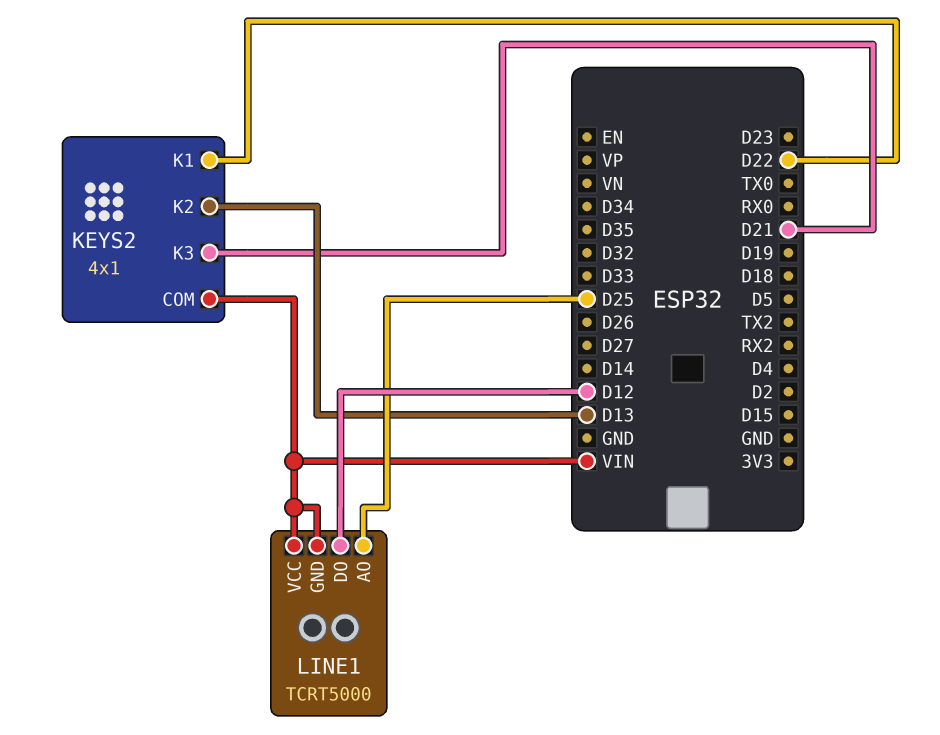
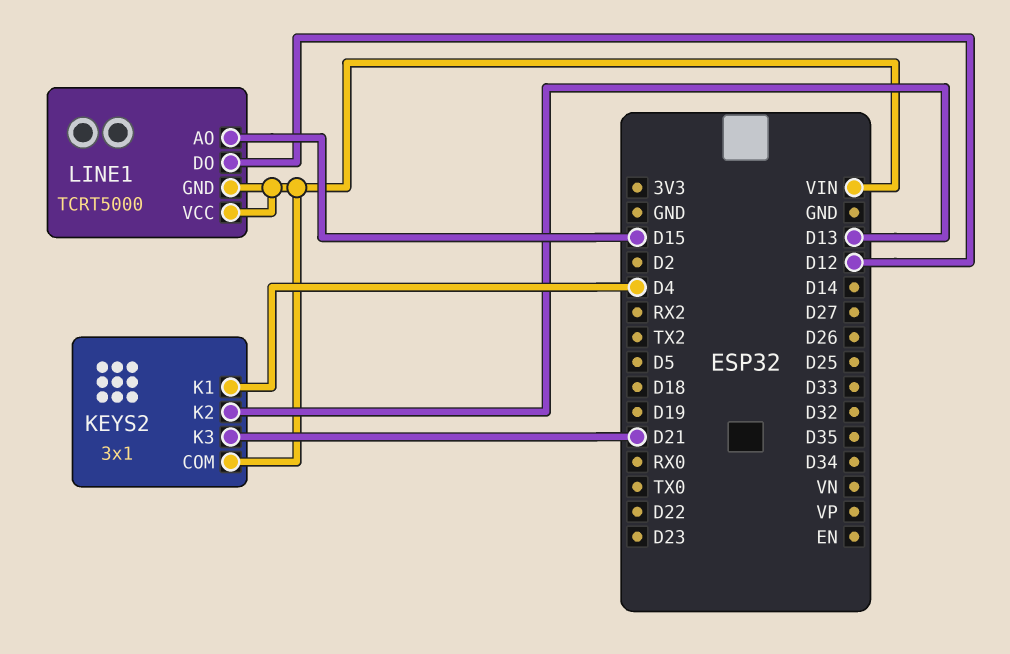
KEYS2: 4x1 -> 3x1
KEYS2 pin K1: D22 -> D4
LINE1 pin AO: D25 -> D15

